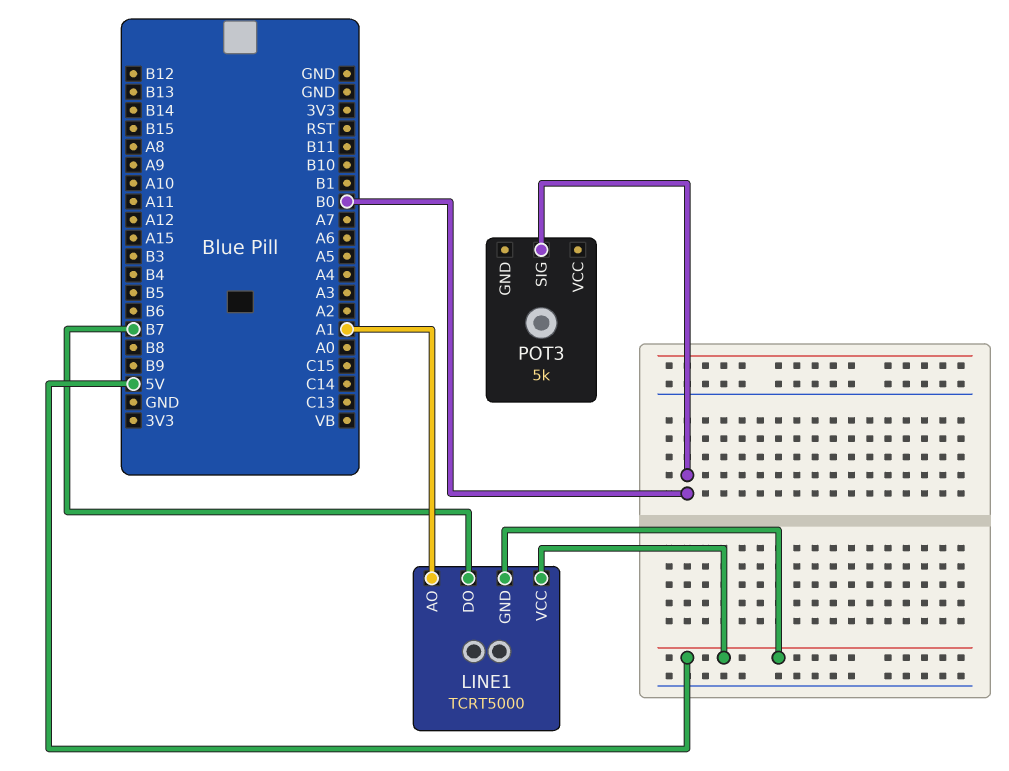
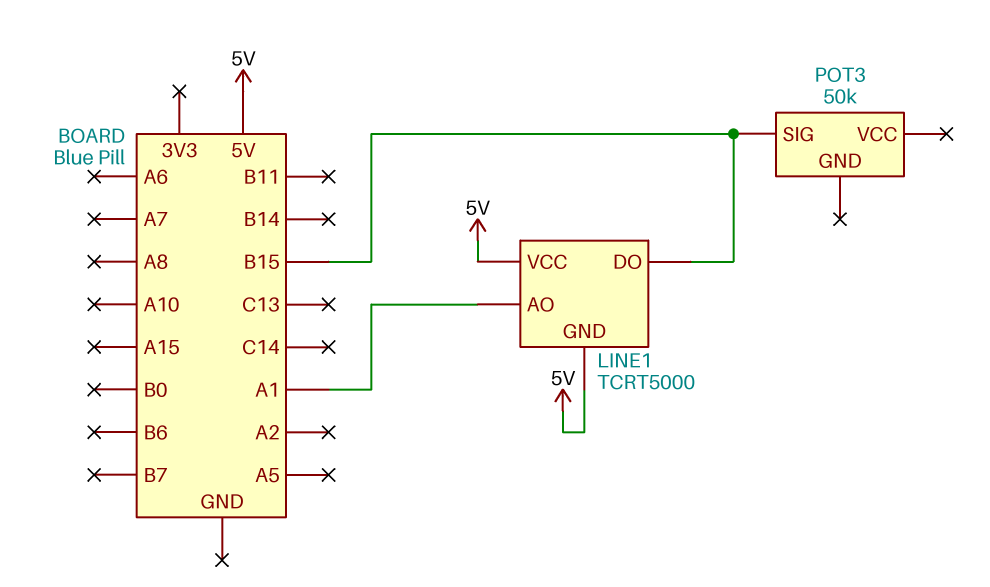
LINE1 pin DO: B7 -> B15
POT3: 5k -> 50k
POT3 pin SIG: B0 -> B15

